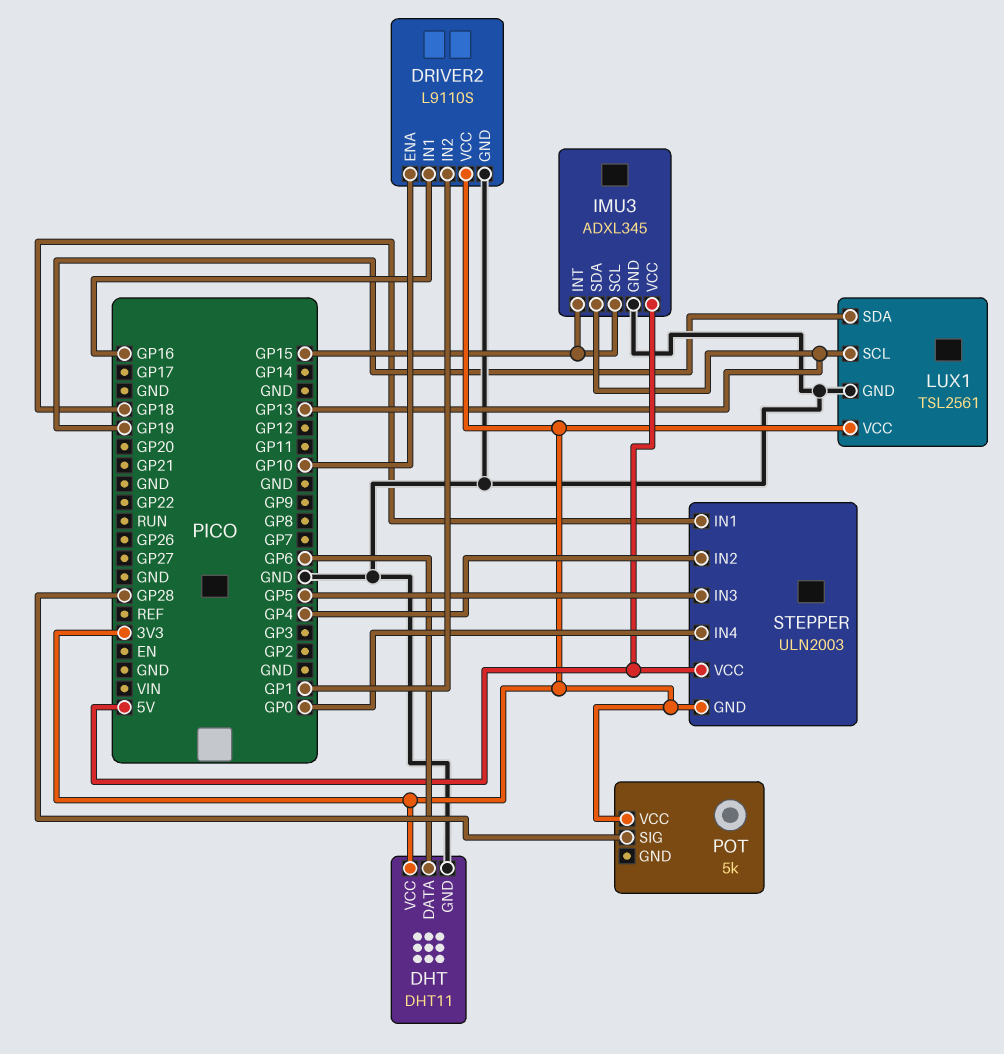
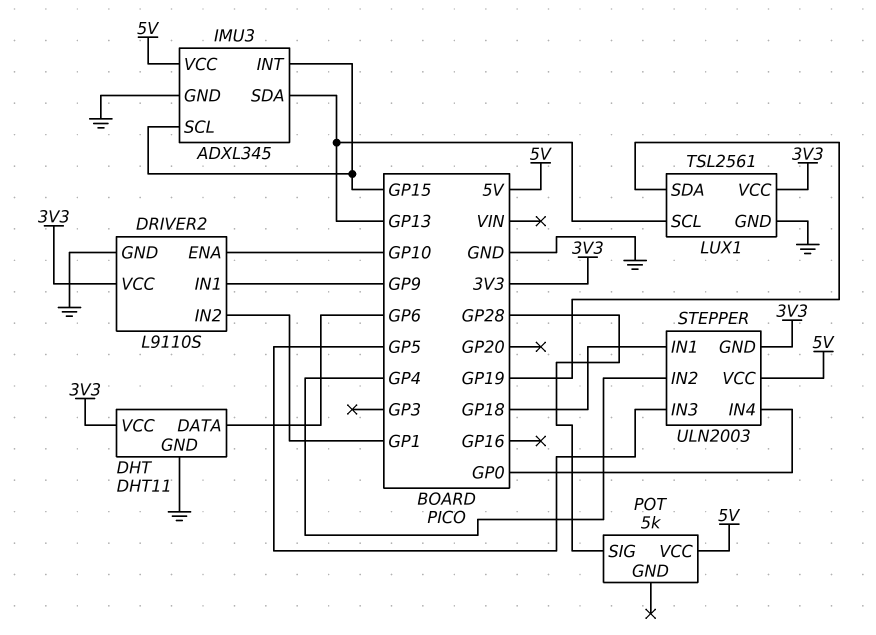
DRIVER2 pin IN1: GP16 -> GP9
POT pin VCC: 3V3 -> 5V

